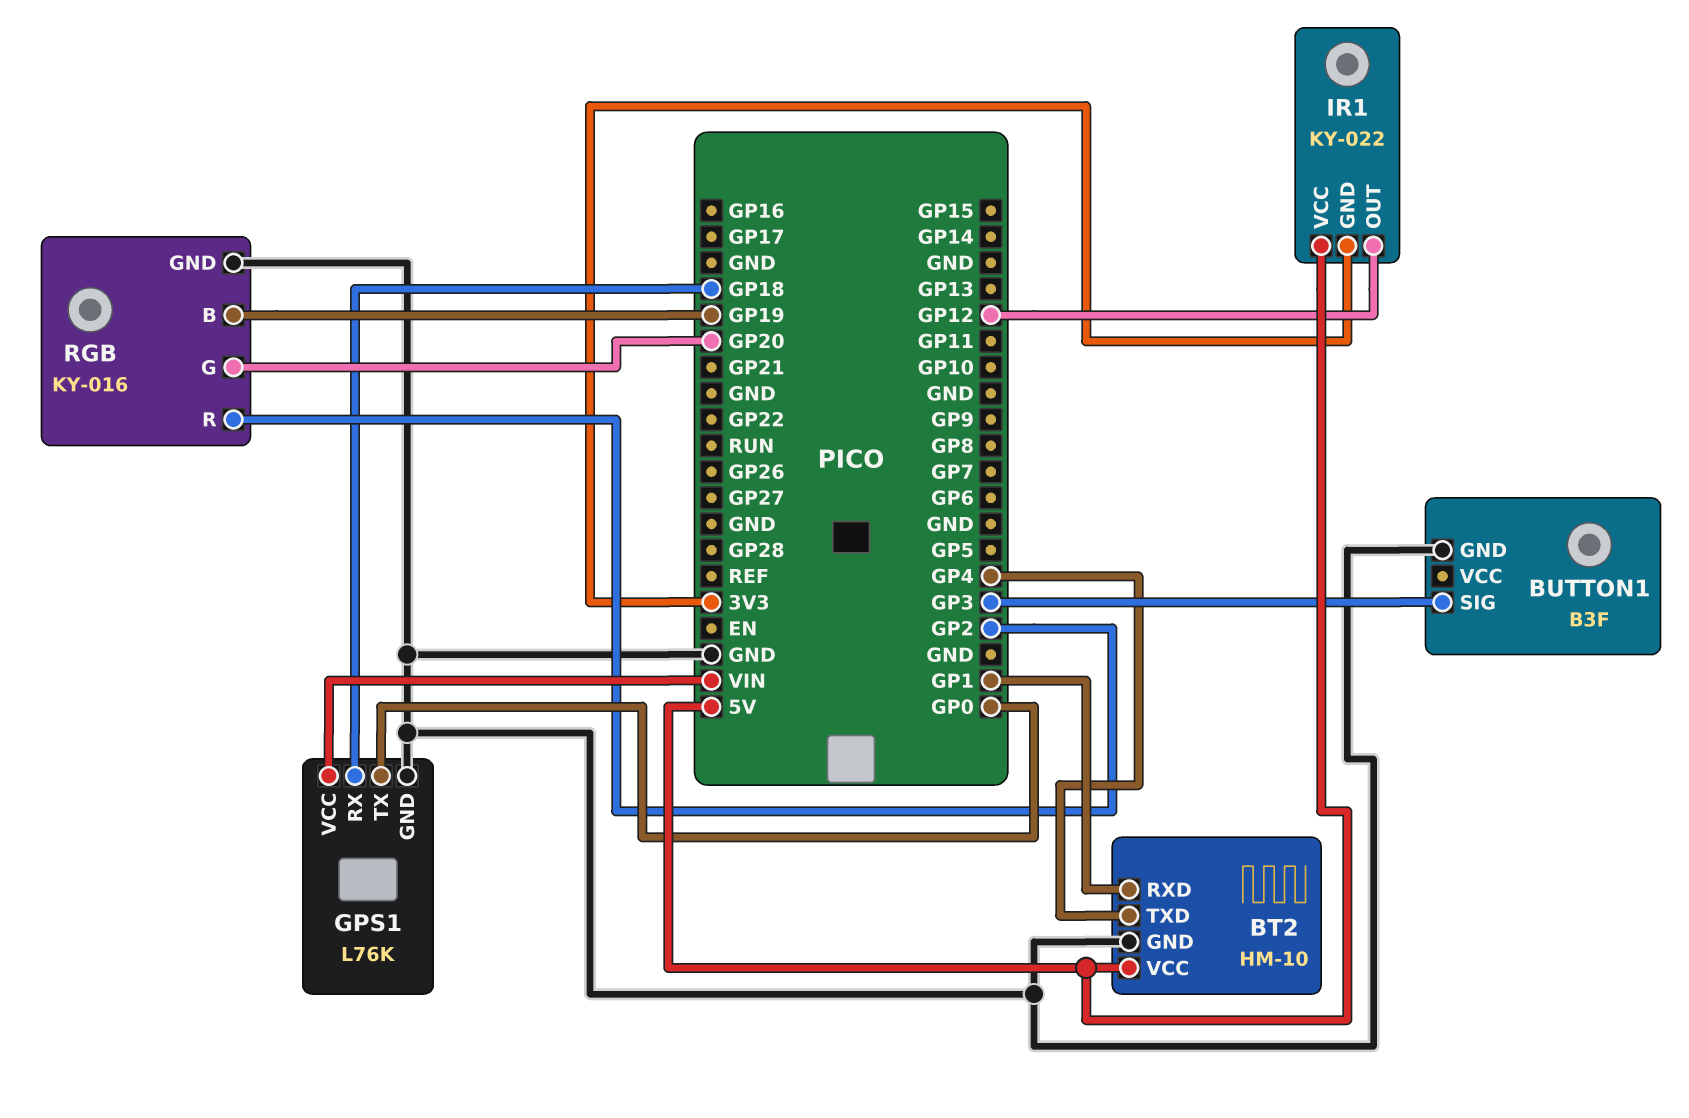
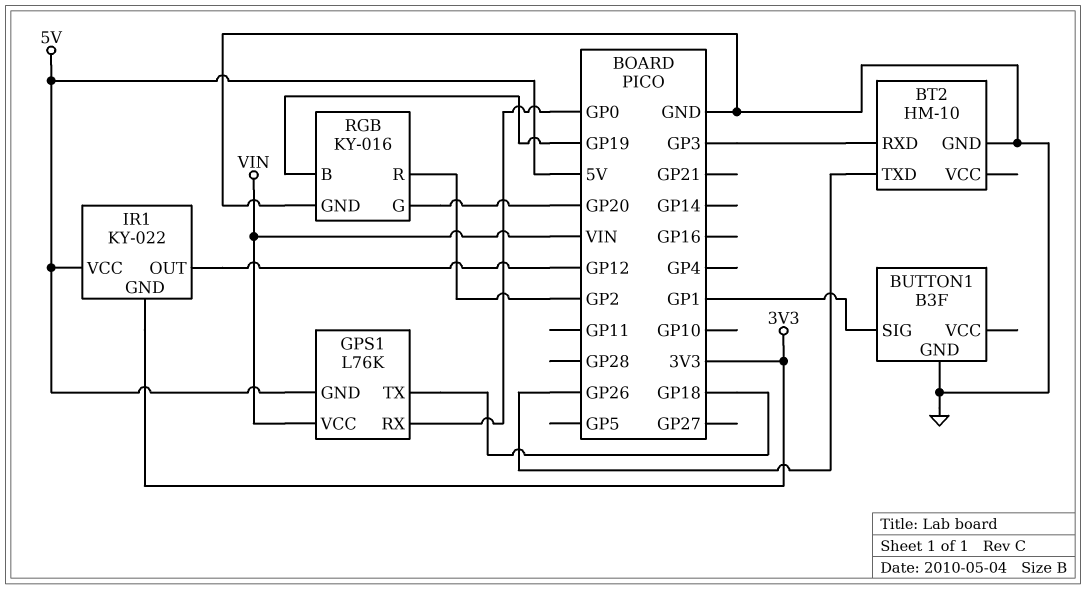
BT2 pin RXD: GP1 -> GP3
BT2 pin TXD: GP4 -> GP26
BT2 pin VCC: 5V -> none
BUTTON1 pin SIG: GP3 -> GP1
GPS1 pin GND: GND -> 5V
GPS1 pin RX: GP18 -> GP0
GPS1 pin TX: GP0 -> GP18

